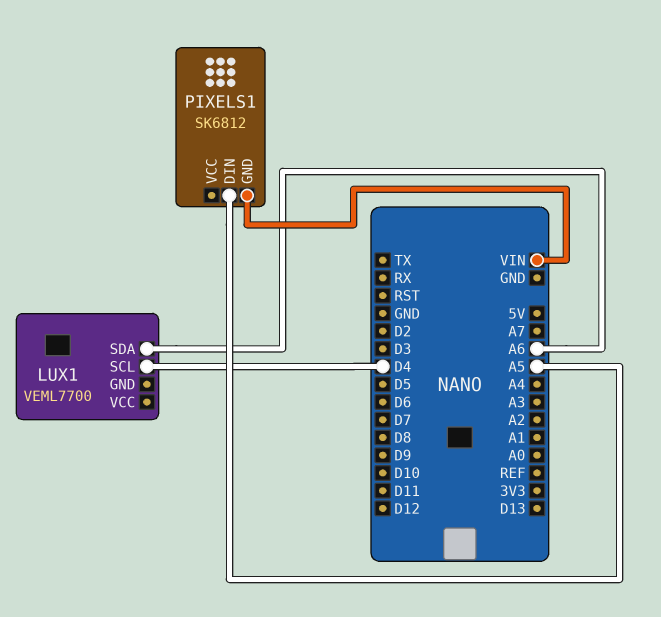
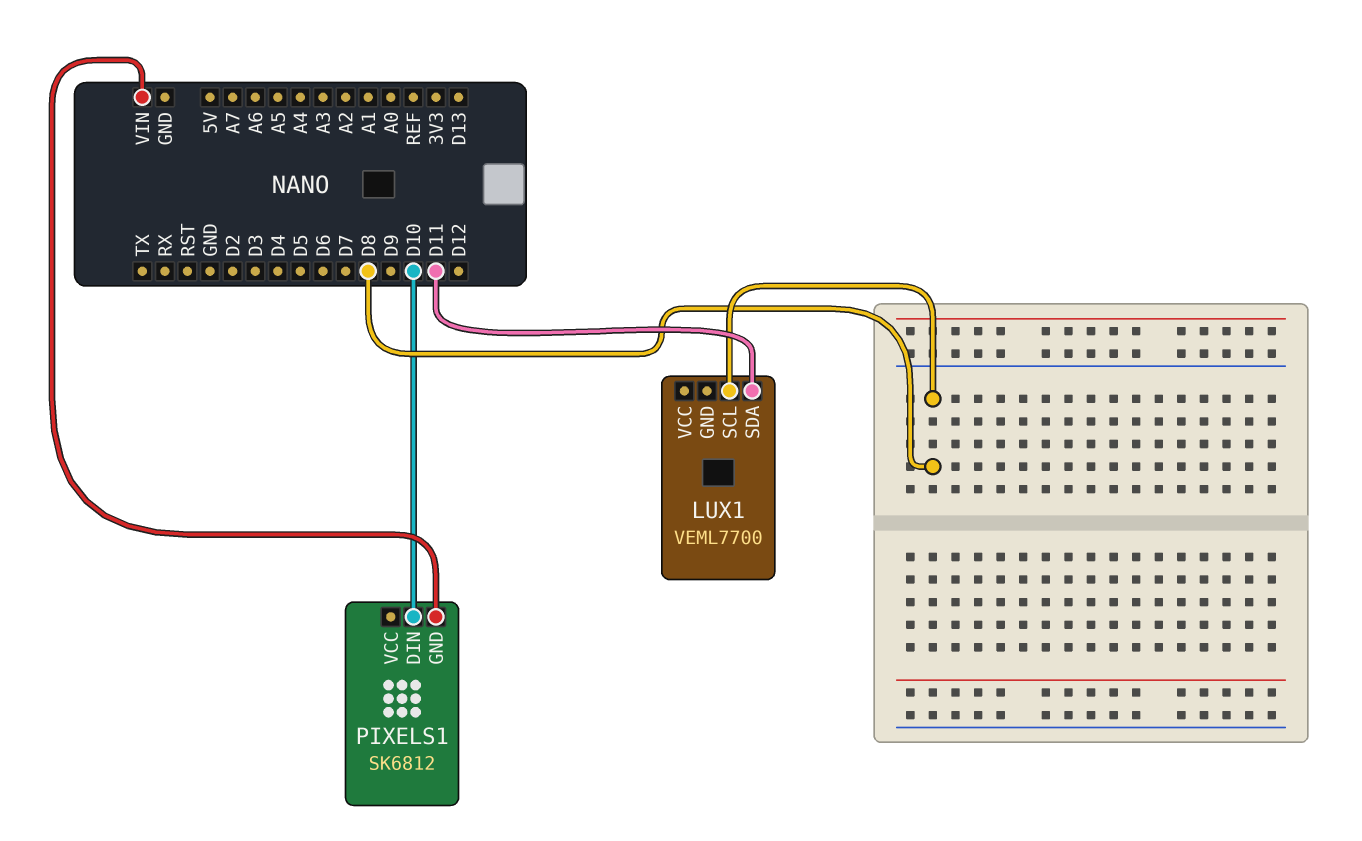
LUX1 pin SCL: D4 -> D8
LUX1 pin SDA: A6 -> D11
PIXELS1 pin DIN: A5 -> D10

